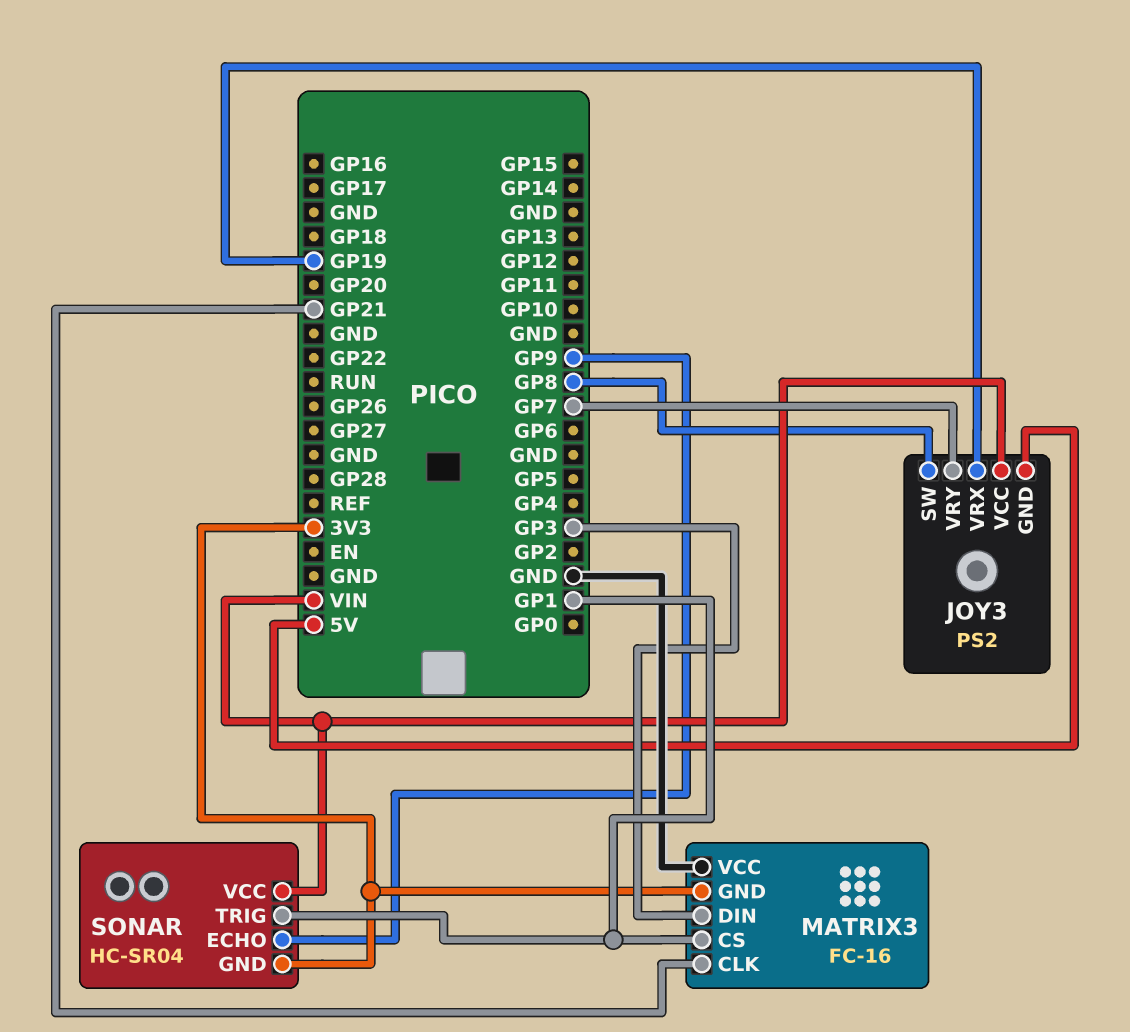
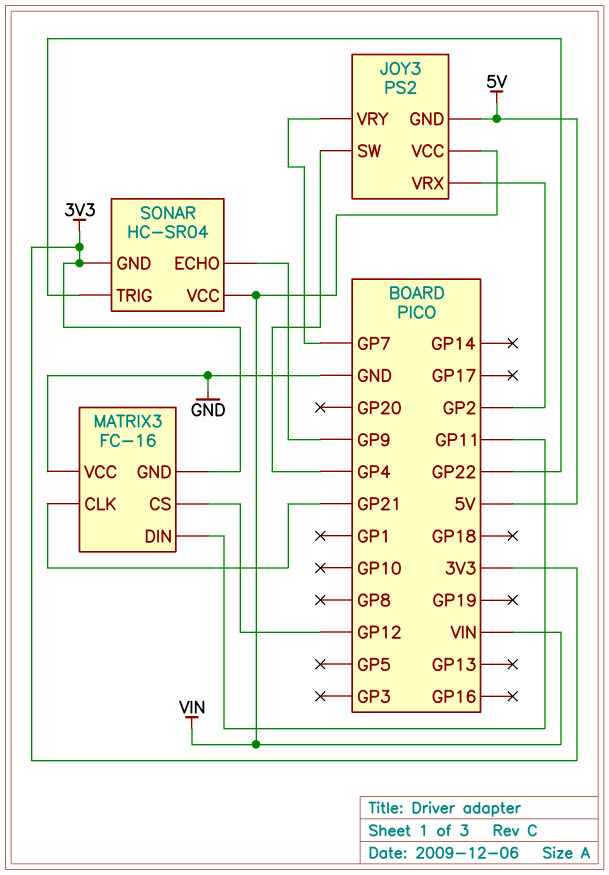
JOY3 pin SW: GP8 -> GP4
JOY3 pin VRX: GP19 -> GP2
MATRIX3 pin CS: GP1 -> GP12
MATRIX3 pin DIN: GP3 -> GP11
SONAR pin TRIG: GP1 -> GP22

